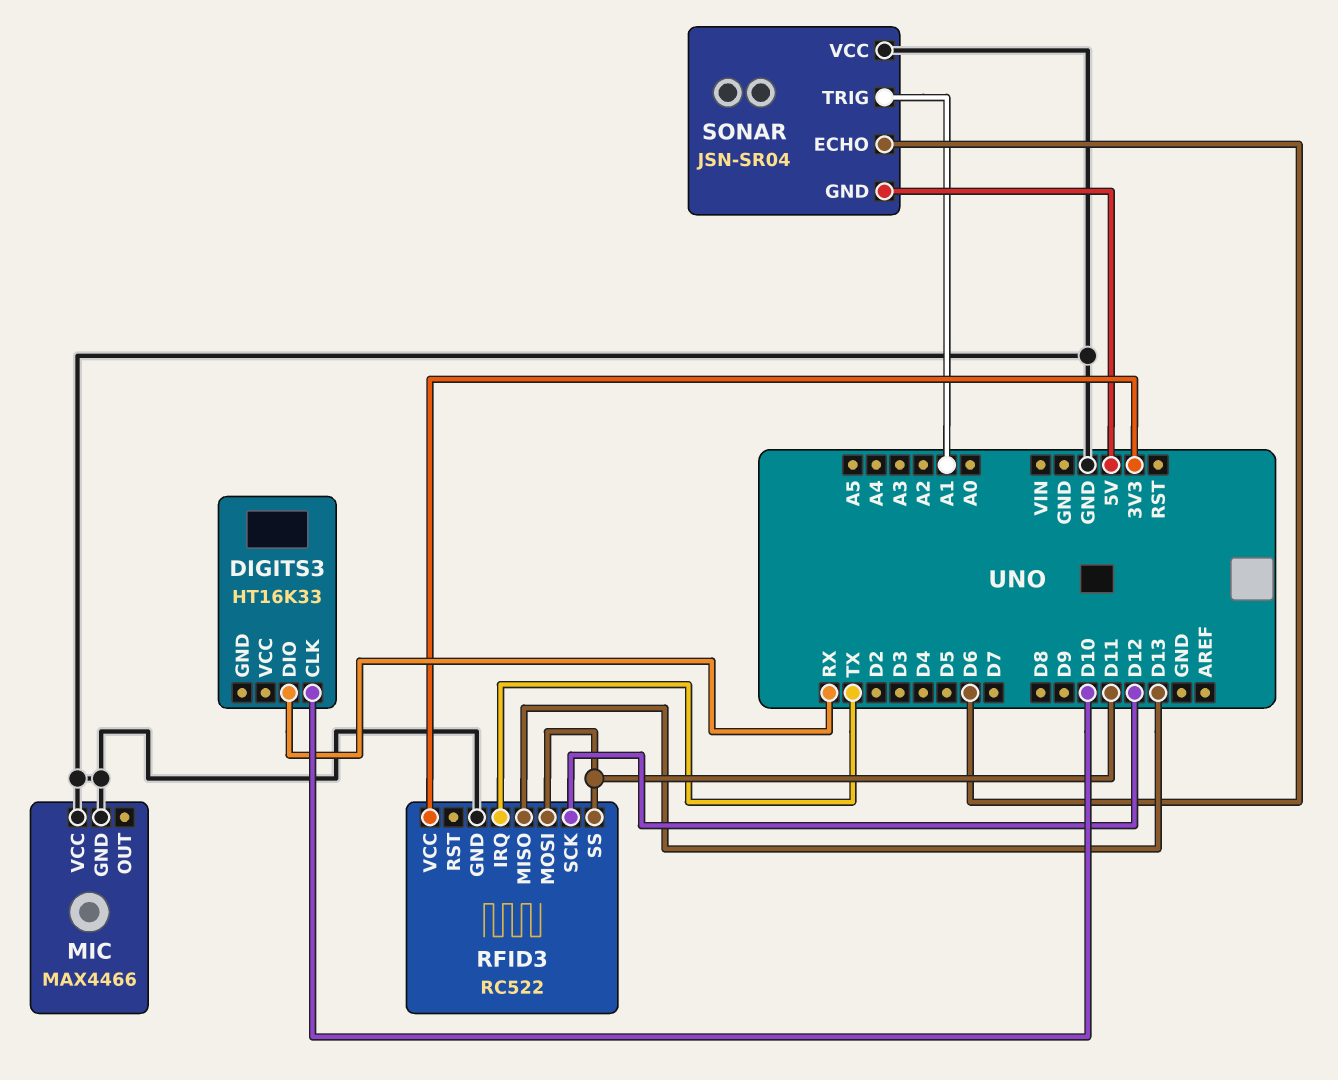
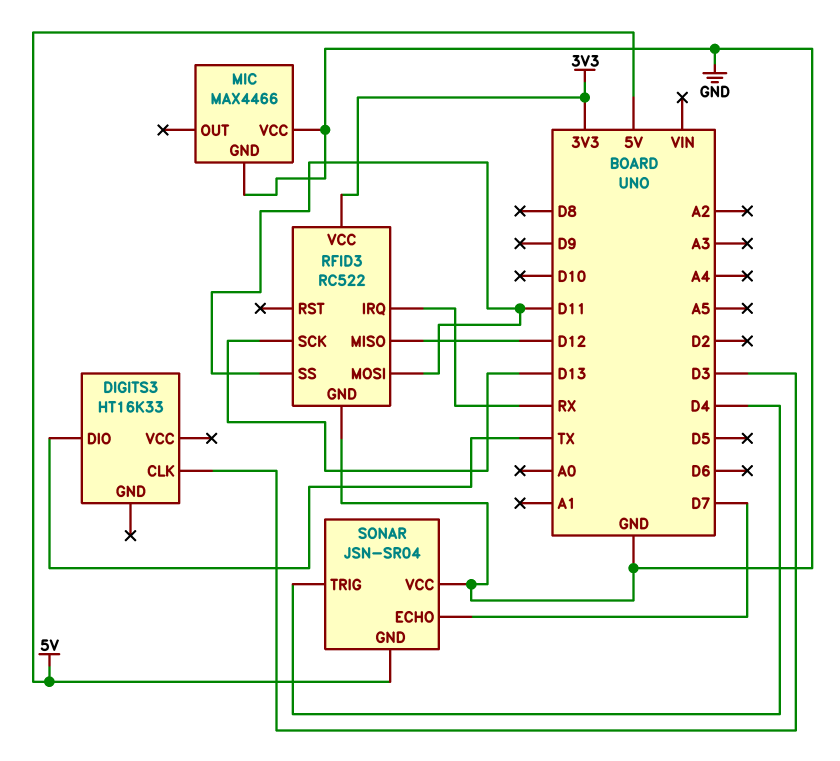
DIGITS3 pin CLK: D10 -> D3
DIGITS3 pin DIO: RX -> TX
RFID3 pin IRQ: TX -> RX
RFID3 pin MISO: D13 -> D12
RFID3 pin SCK: D12 -> D13
SONAR pin ECHO: D6 -> D7
SONAR pin TRIG: A1 -> D4

